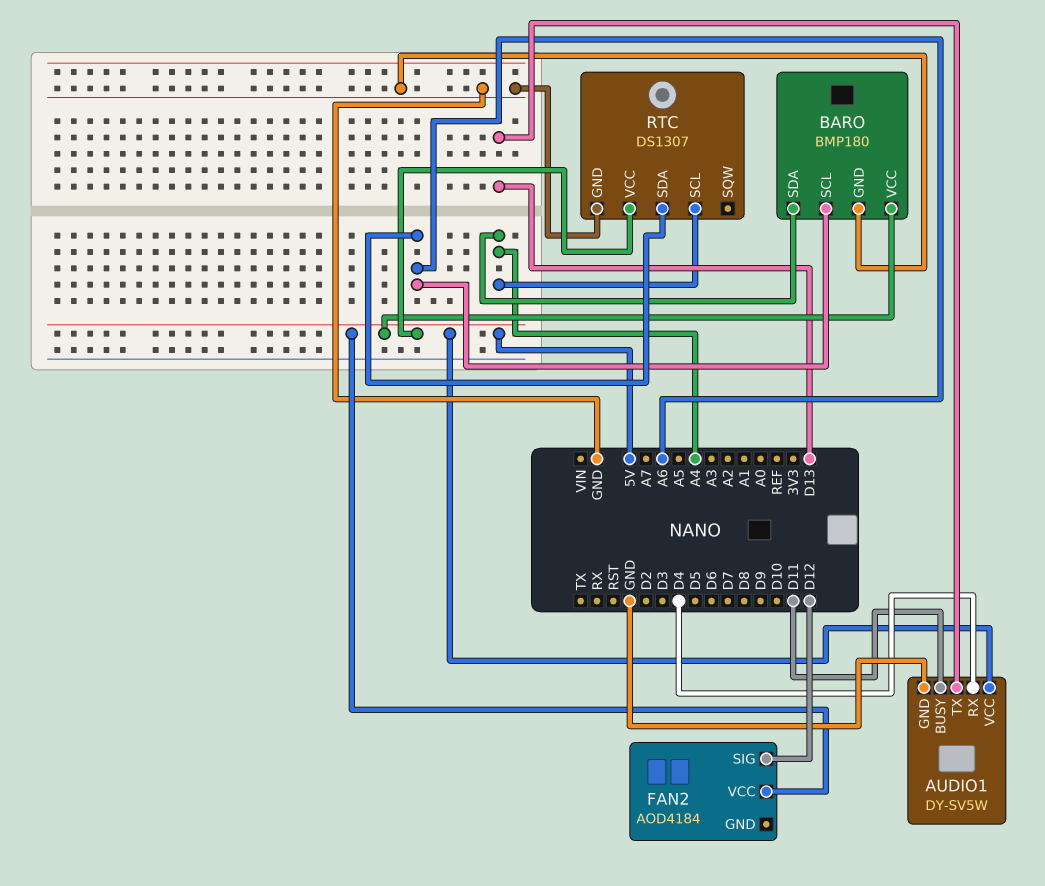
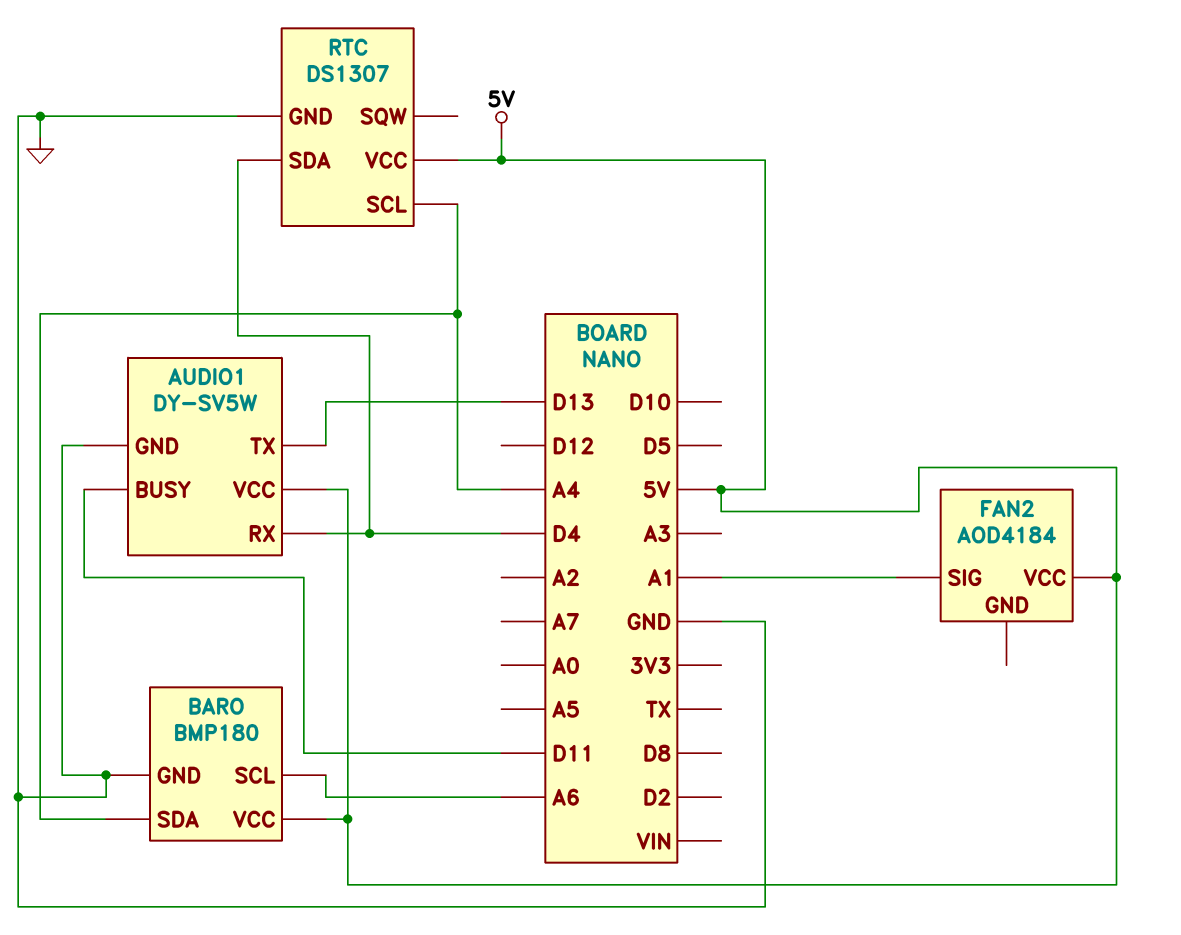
FAN2 pin SIG: D12 -> A1
RTC pin SDA: A6 -> D4

